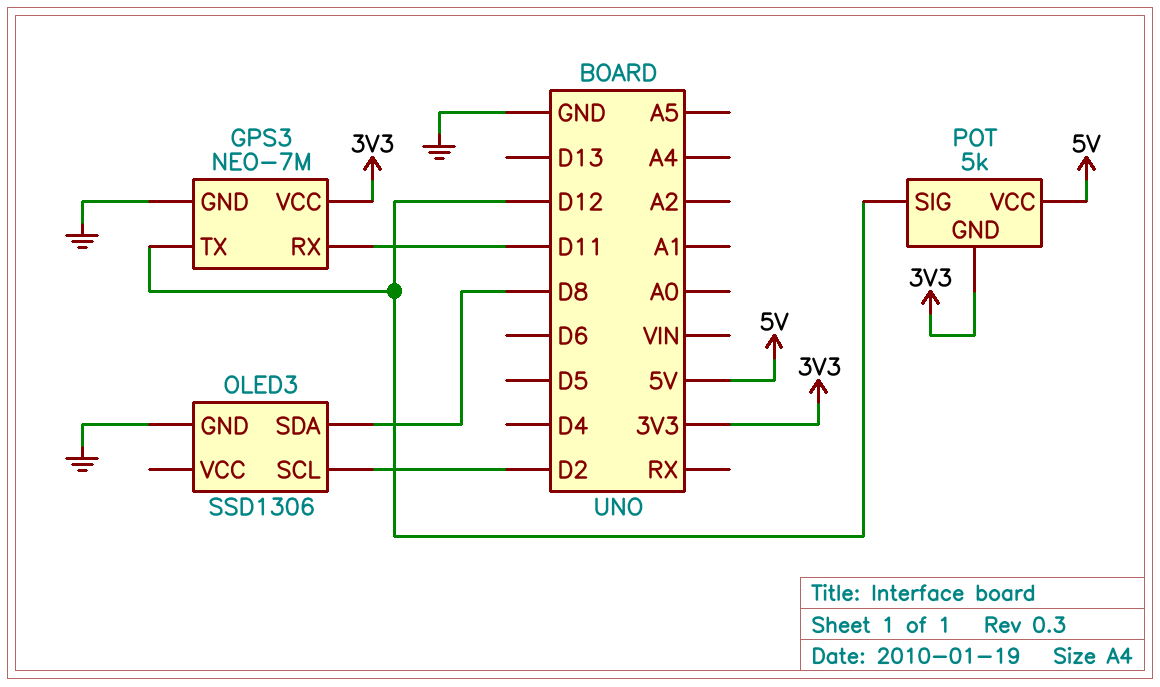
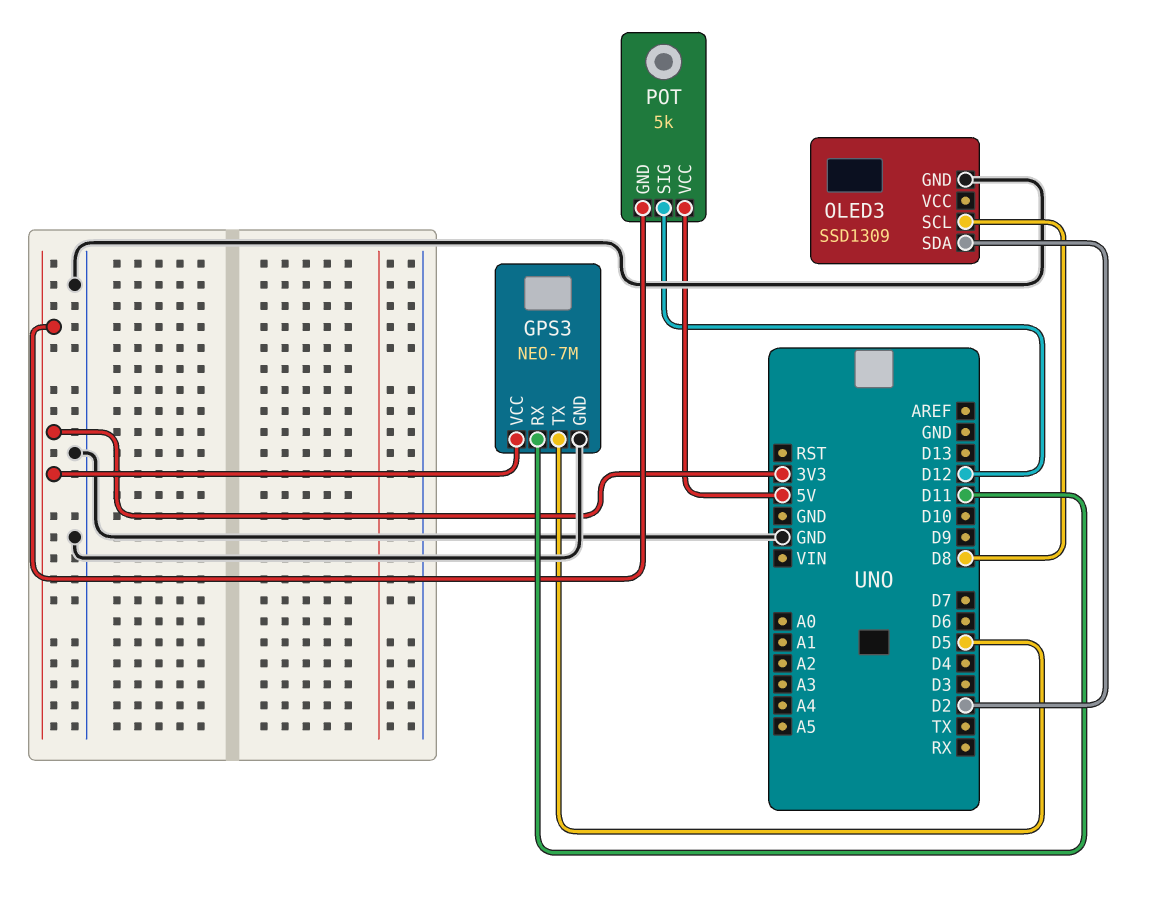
GPS3 pin TX: D12 -> D5
OLED3: SSD1306 -> SSD1309
OLED3 pin SCL: D2 -> D8
OLED3 pin SDA: D8 -> D2

